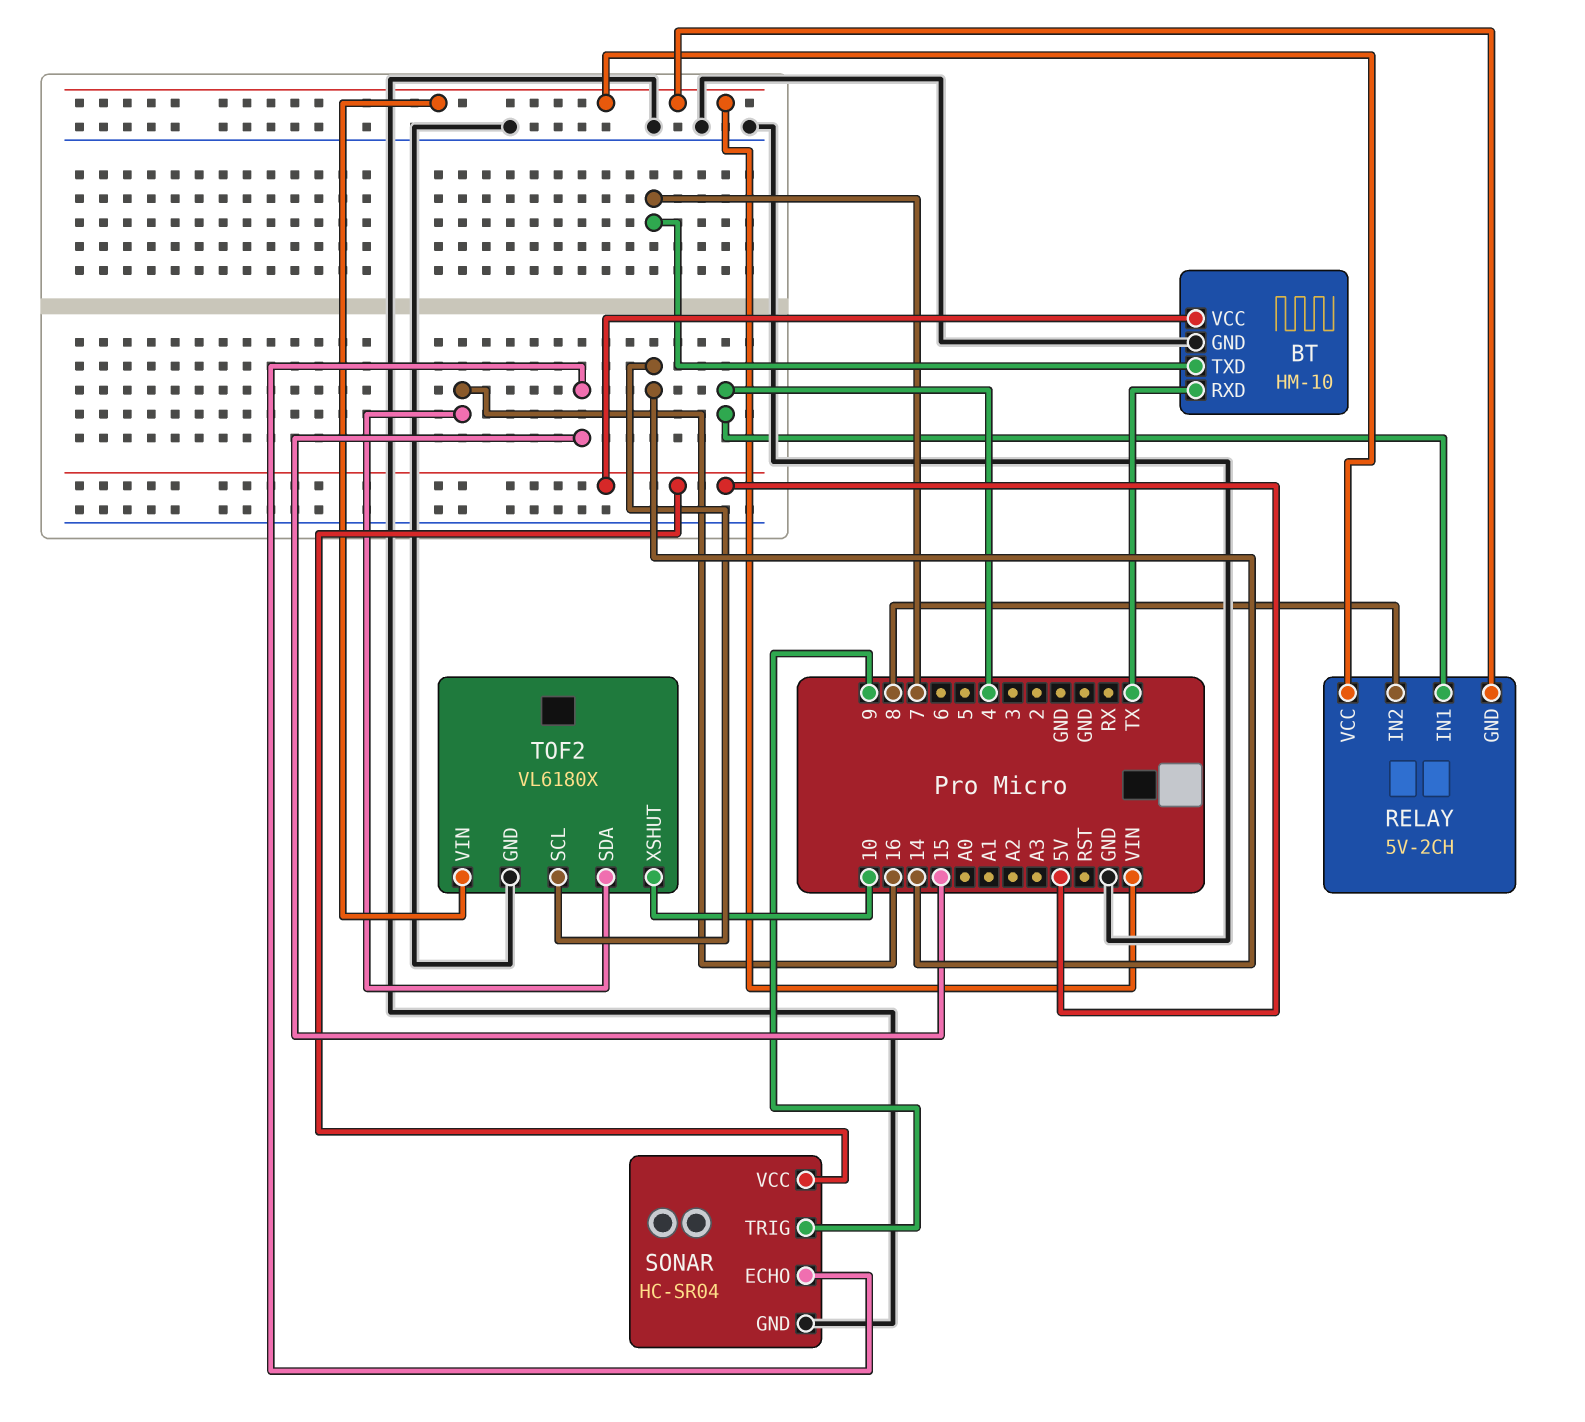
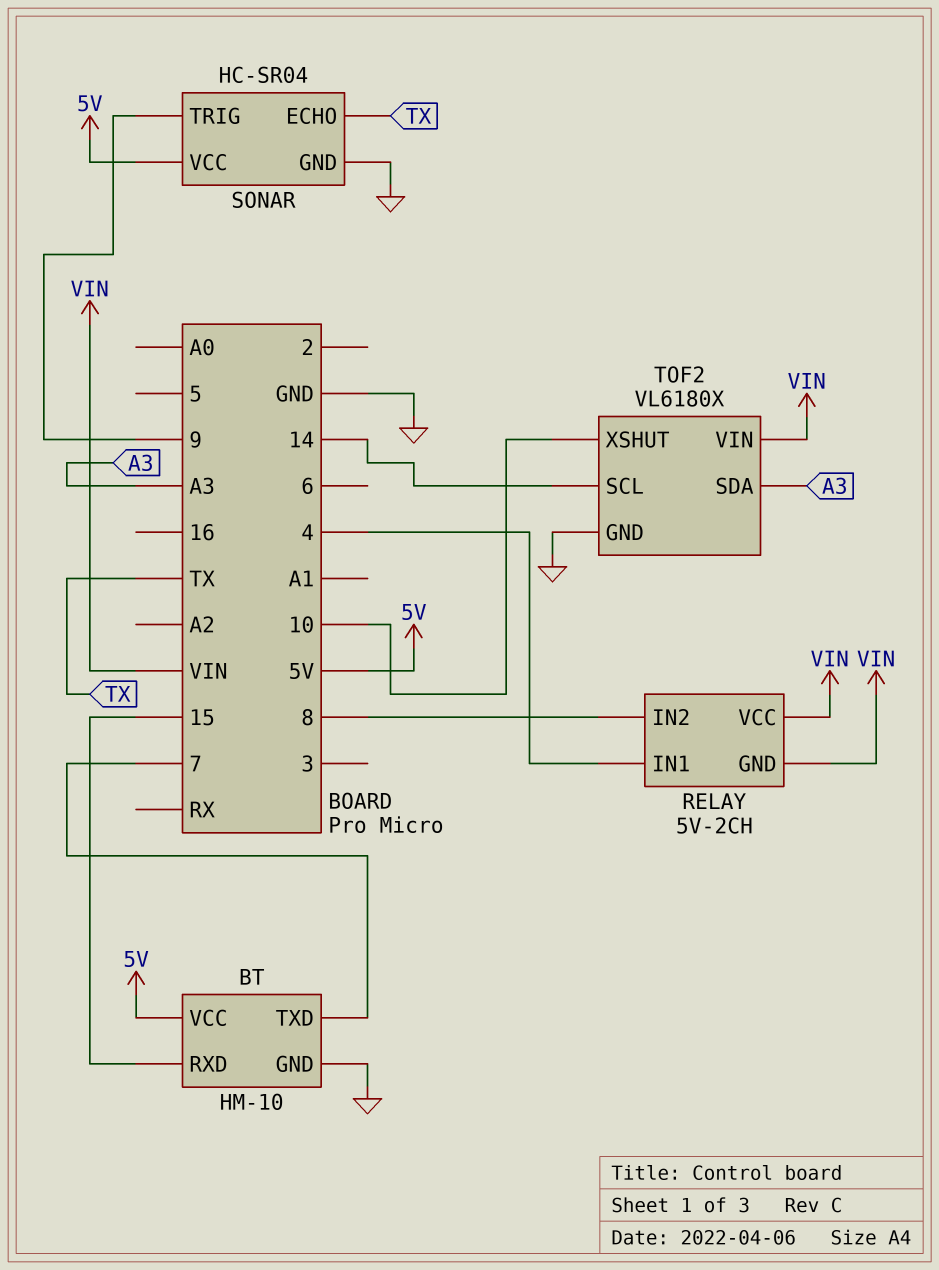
BT pin RXD: TX -> 15
SONAR pin ECHO: 15 -> TX
TOF2 pin SDA: 16 -> A3

